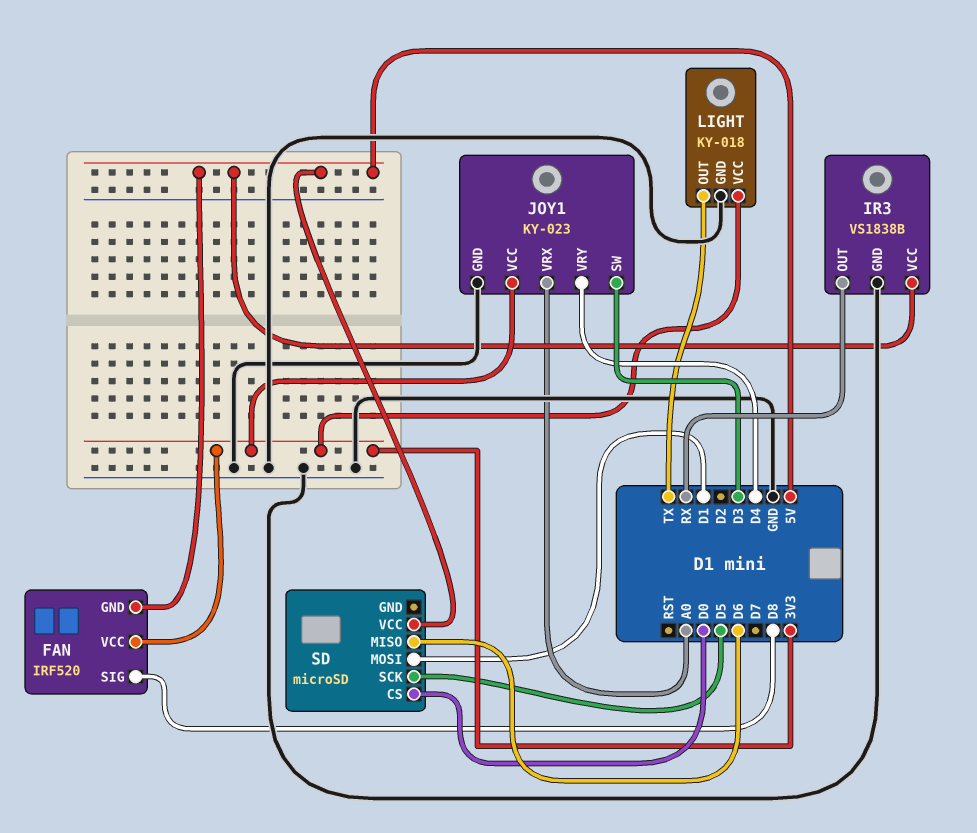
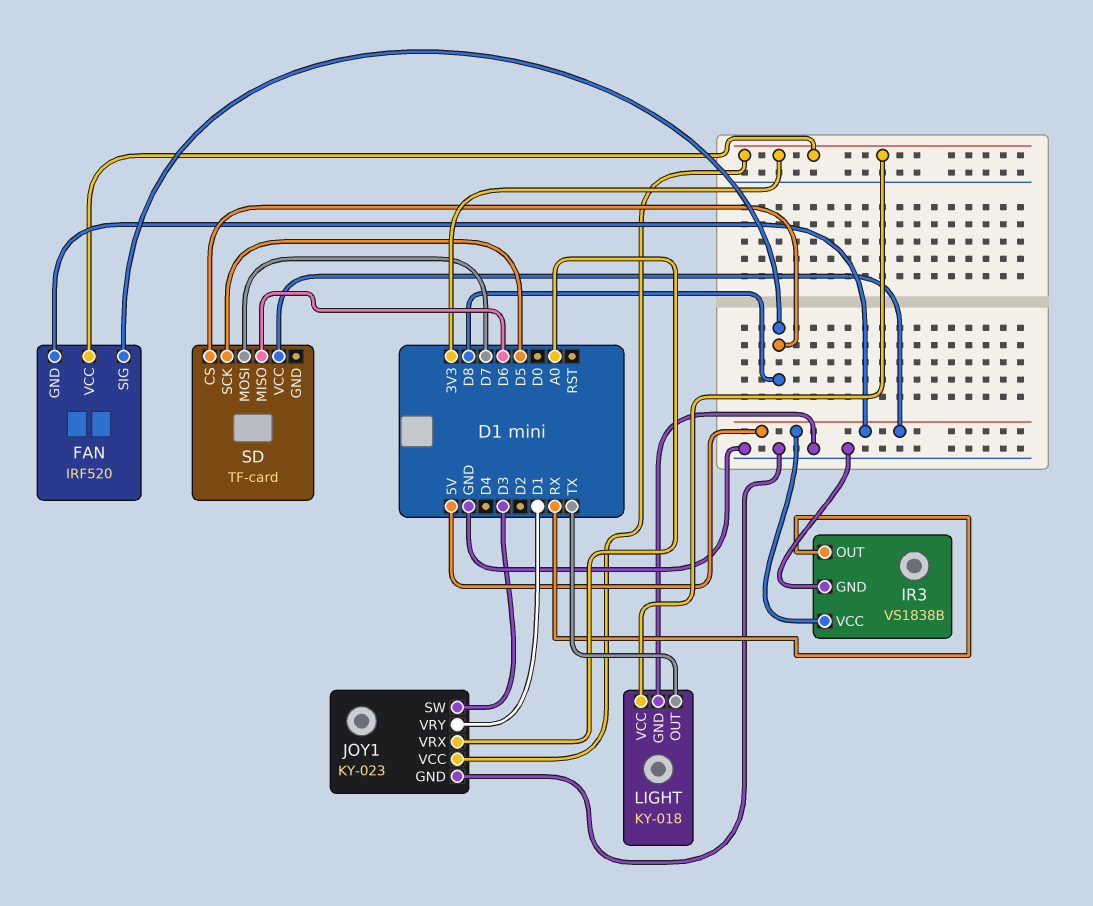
JOY1 pin VRY: D4 -> D1
SD: microSD -> TF-card
SD pin CS: D0 -> D8
SD pin MOSI: D1 -> D7

